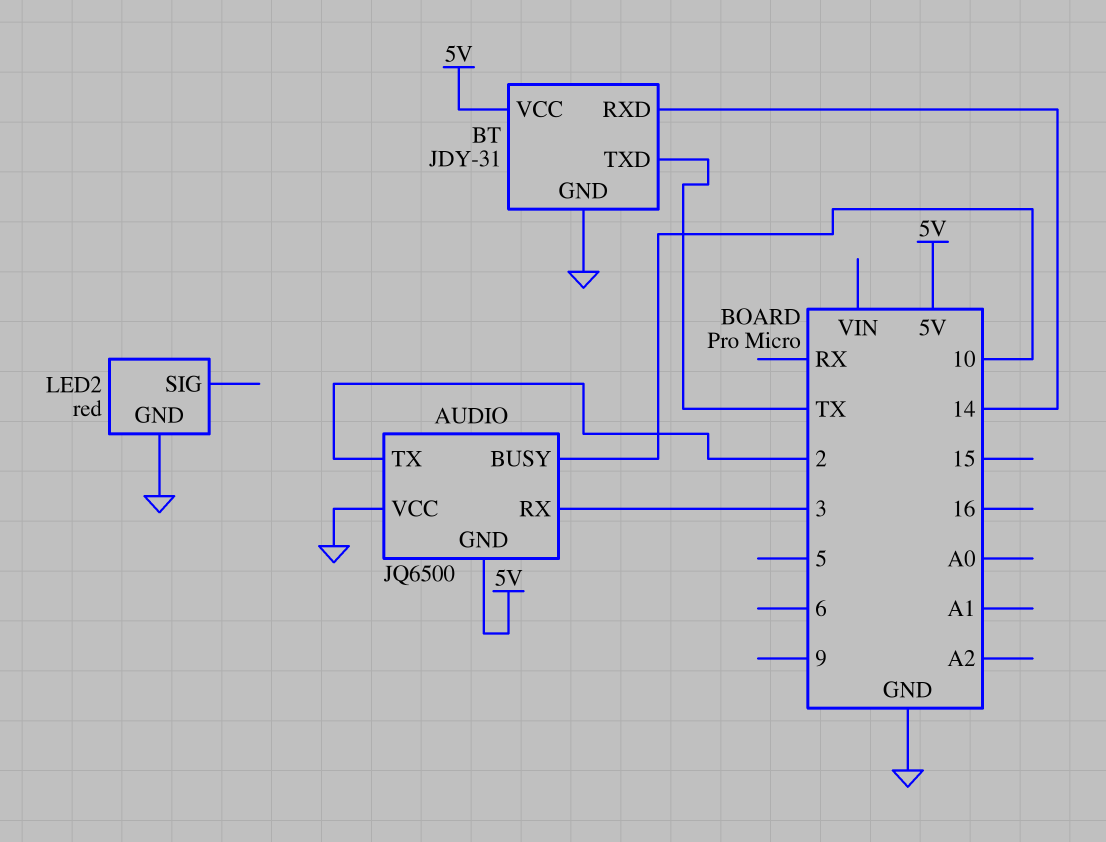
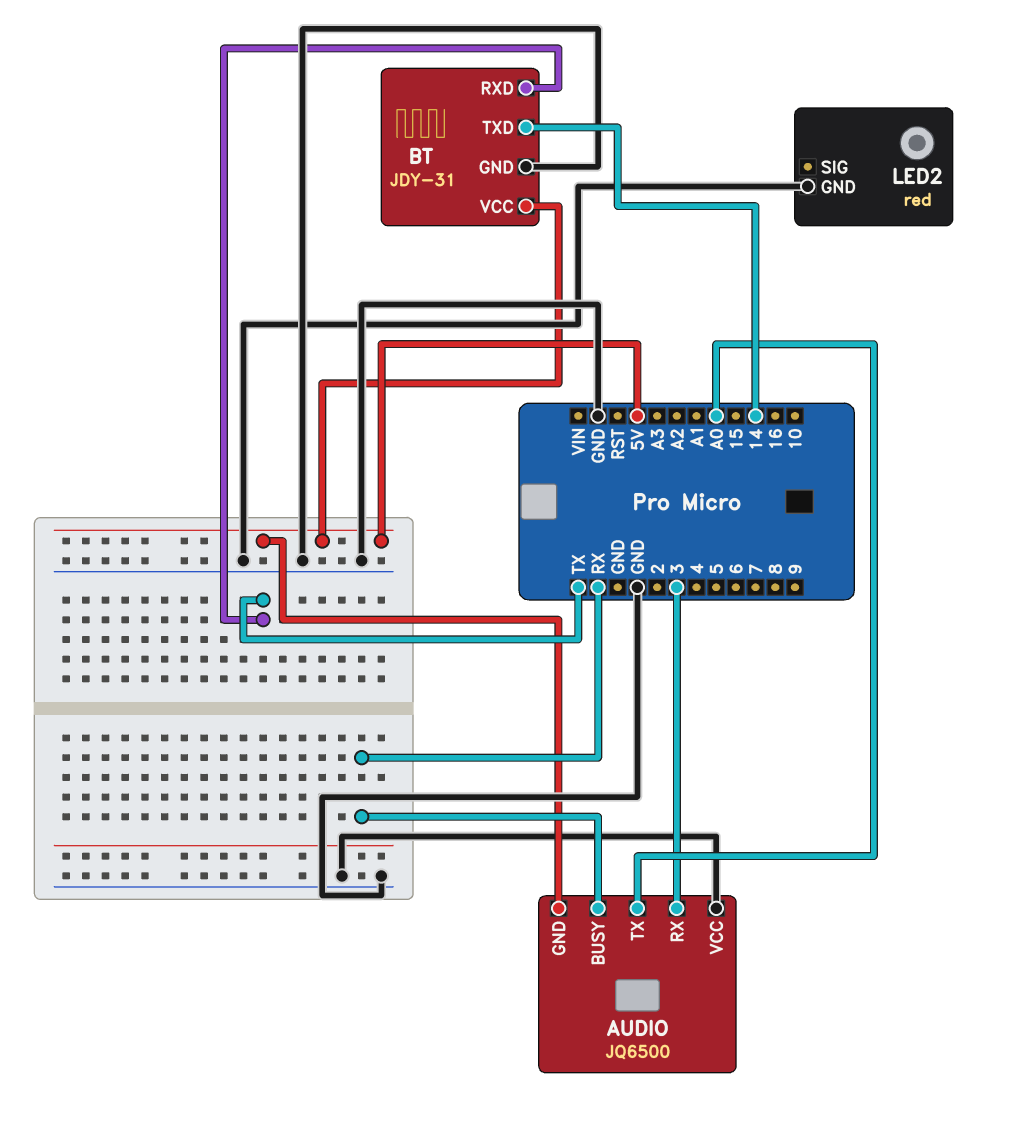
AUDIO pin BUSY: 10 -> RX
AUDIO pin TX: 2 -> A0
BT pin RXD: 14 -> TX
BT pin TXD: TX -> 14

